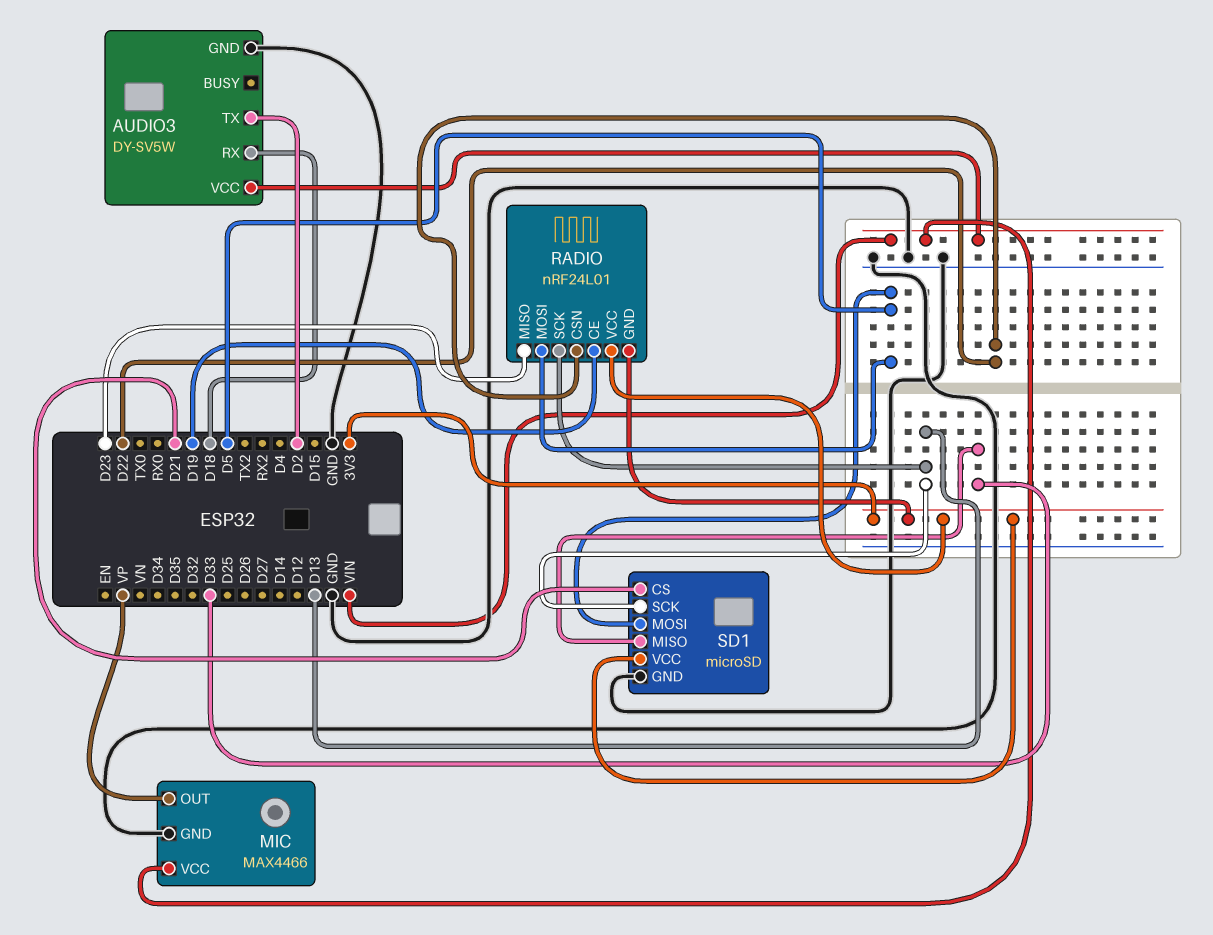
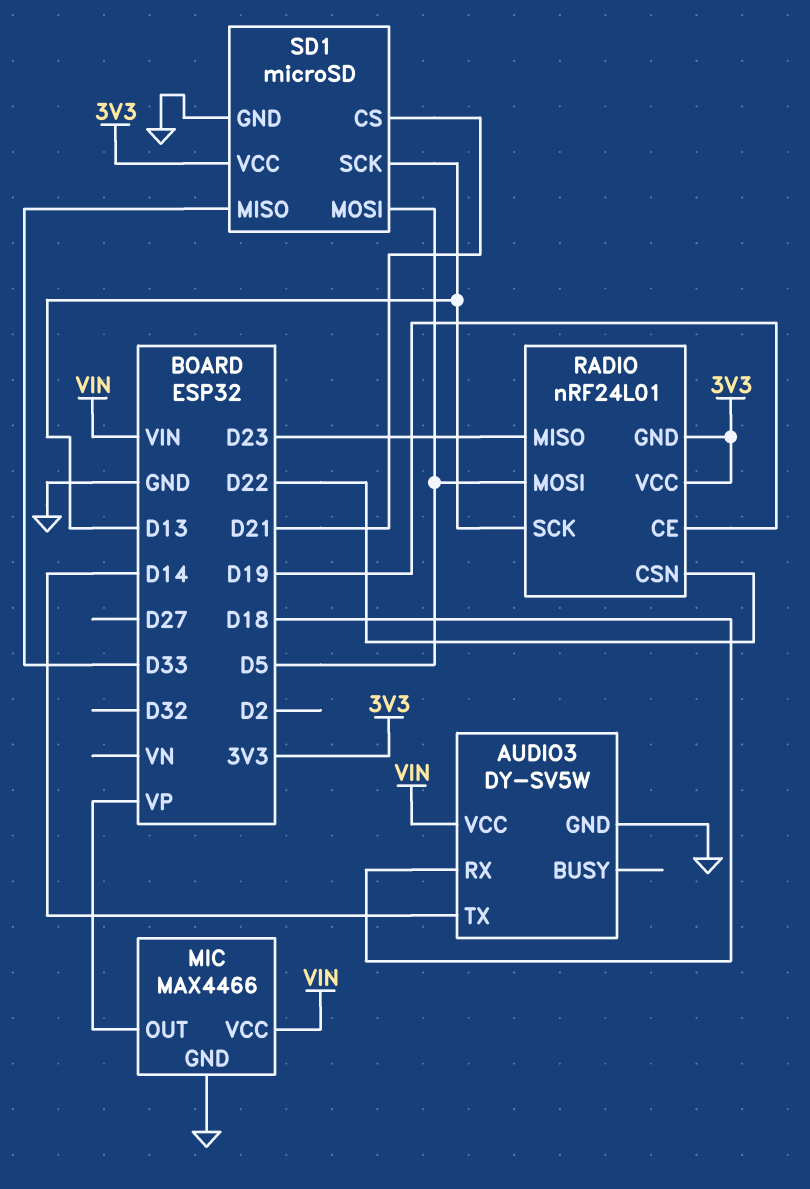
AUDIO3 pin TX: D2 -> D14

